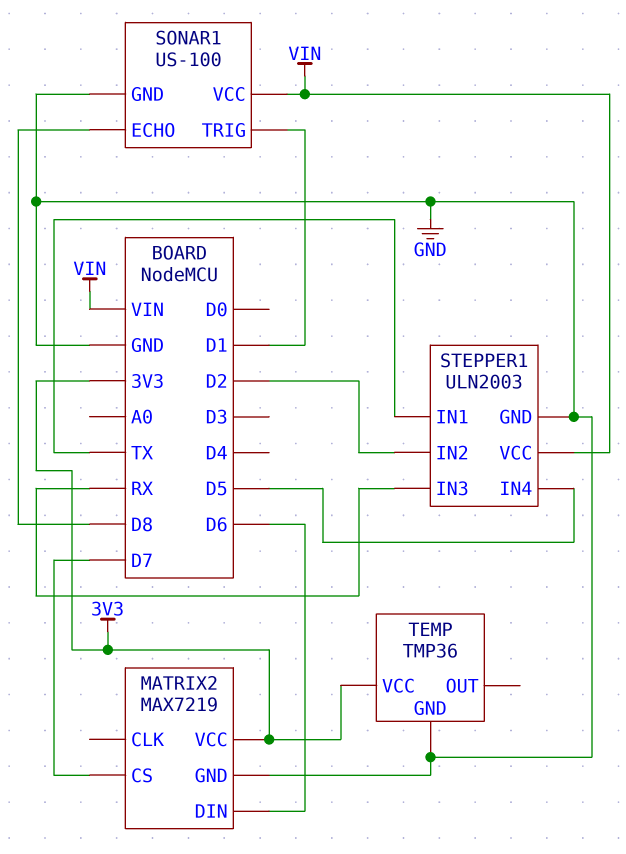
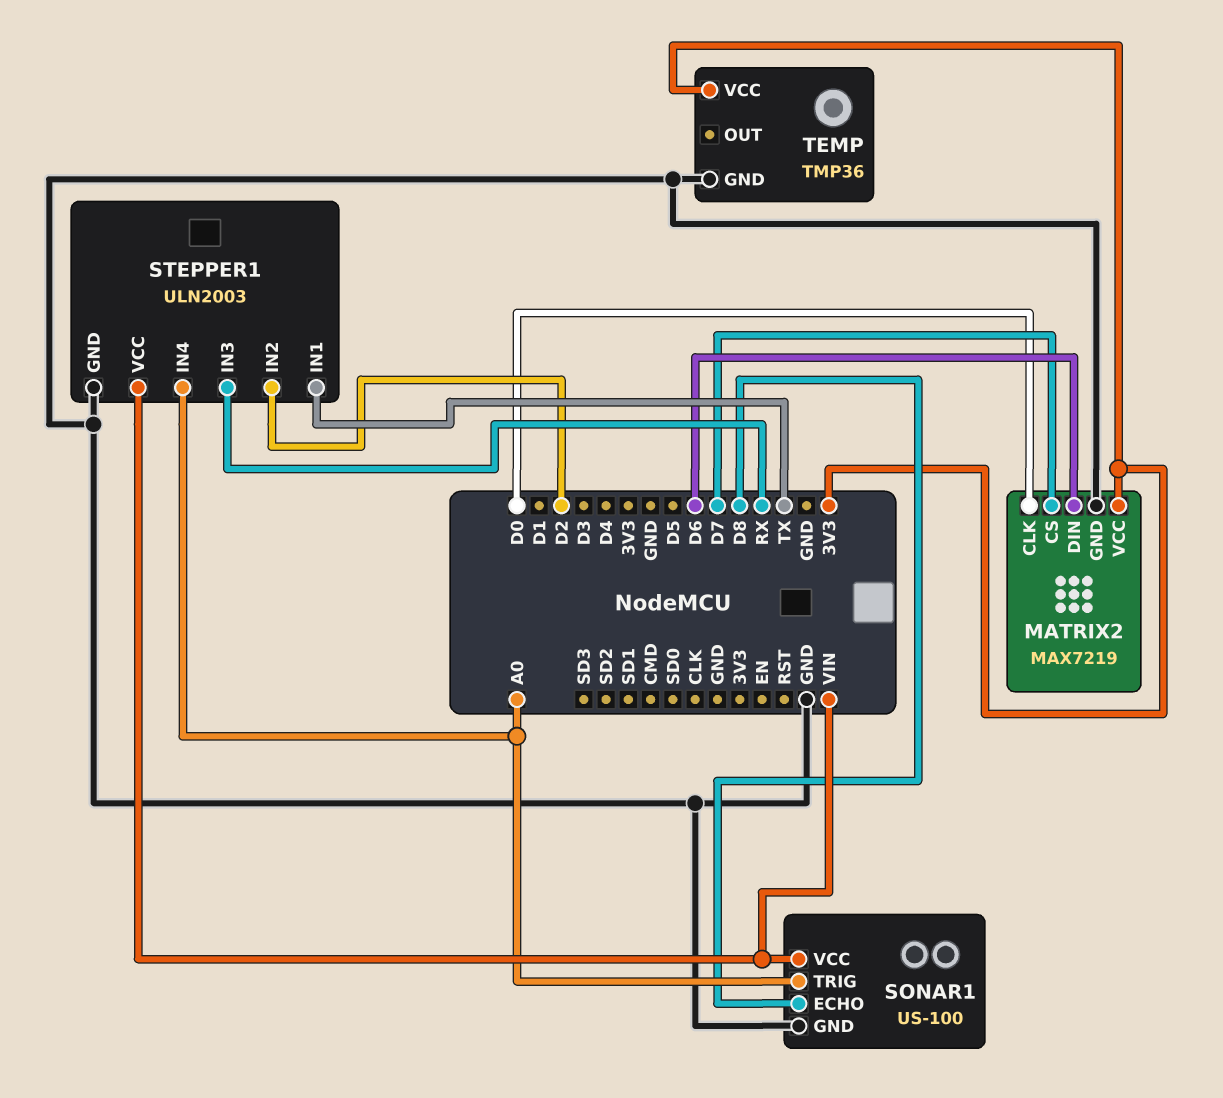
MATRIX2 pin CLK: none -> D0
SONAR1 pin TRIG: D1 -> A0
STEPPER1 pin IN4: D5 -> A0

